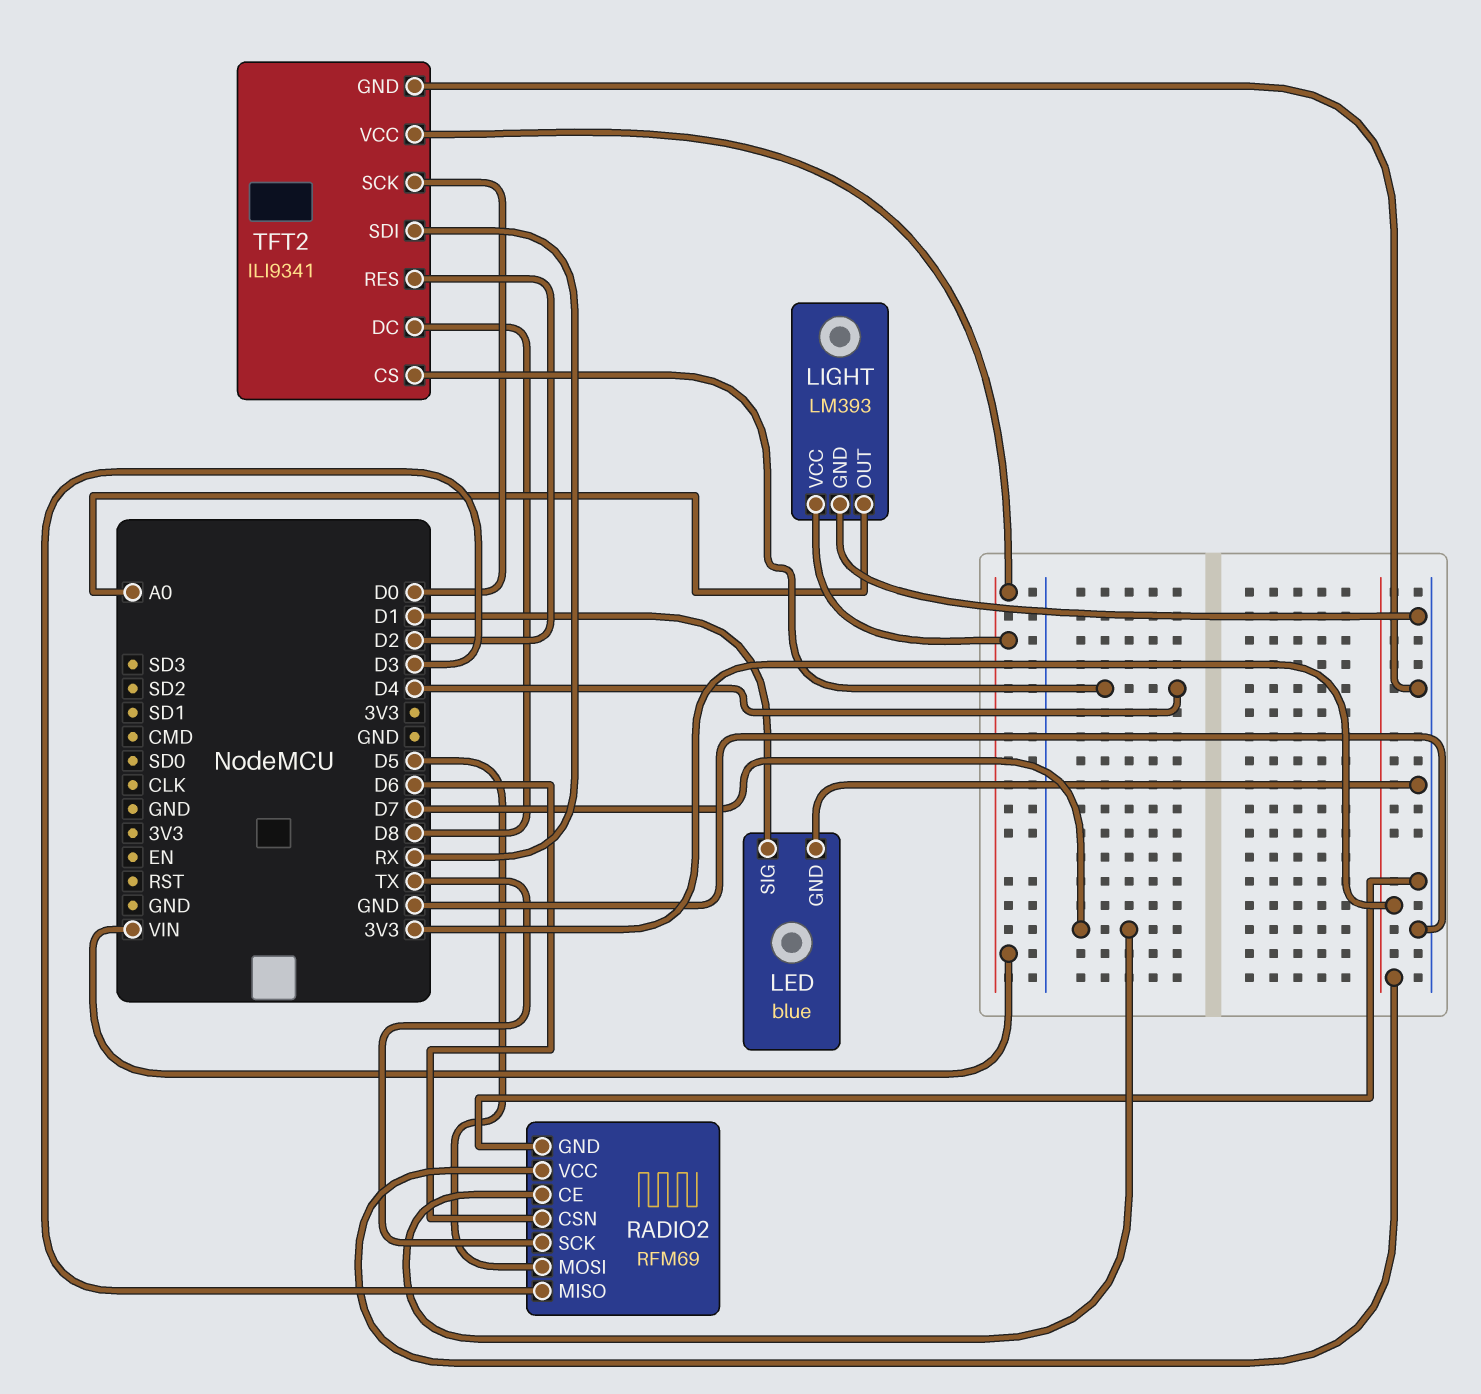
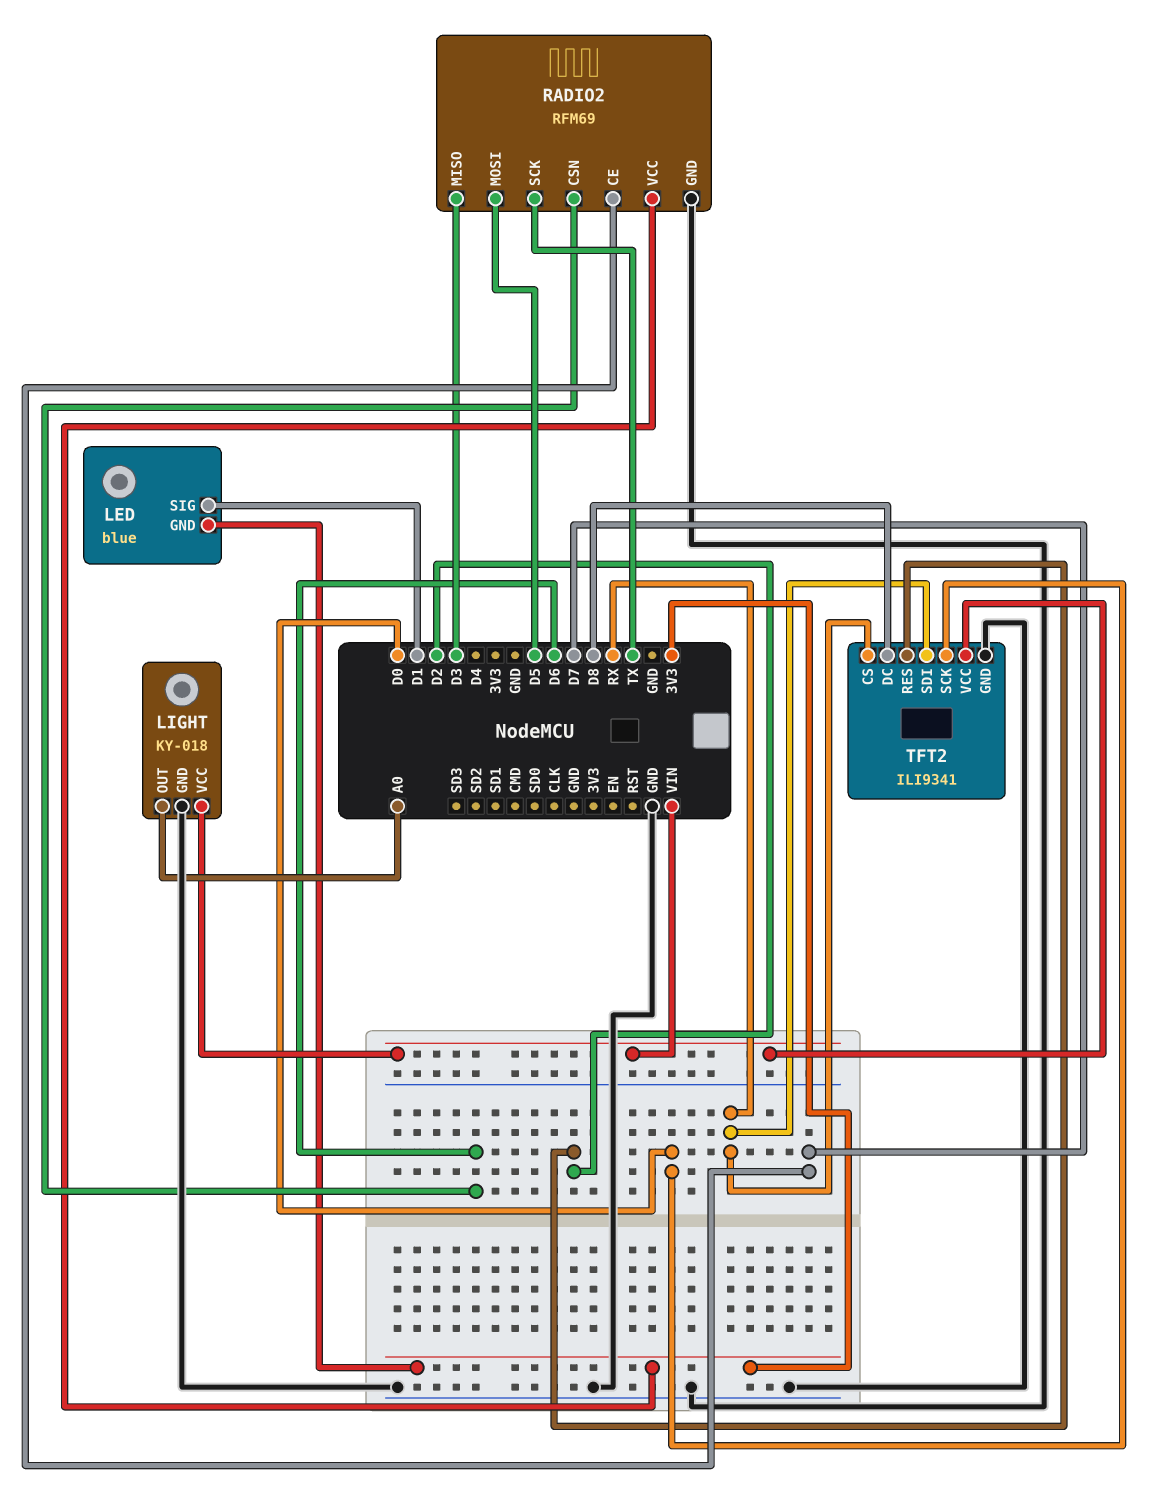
LED pin GND: GND -> 3V3
LIGHT: LM393 -> KY-018
TFT2 pin CS: D4 -> RX

